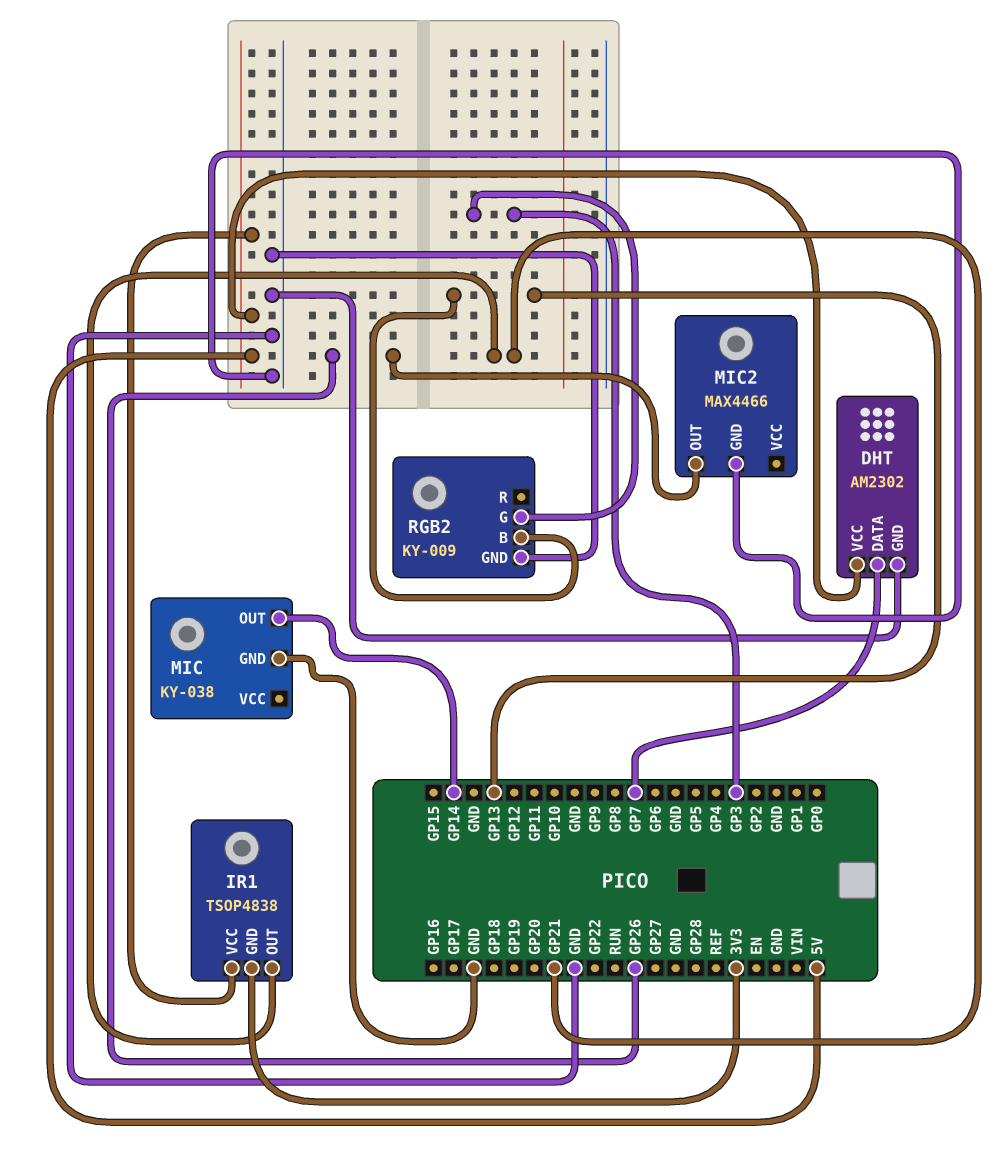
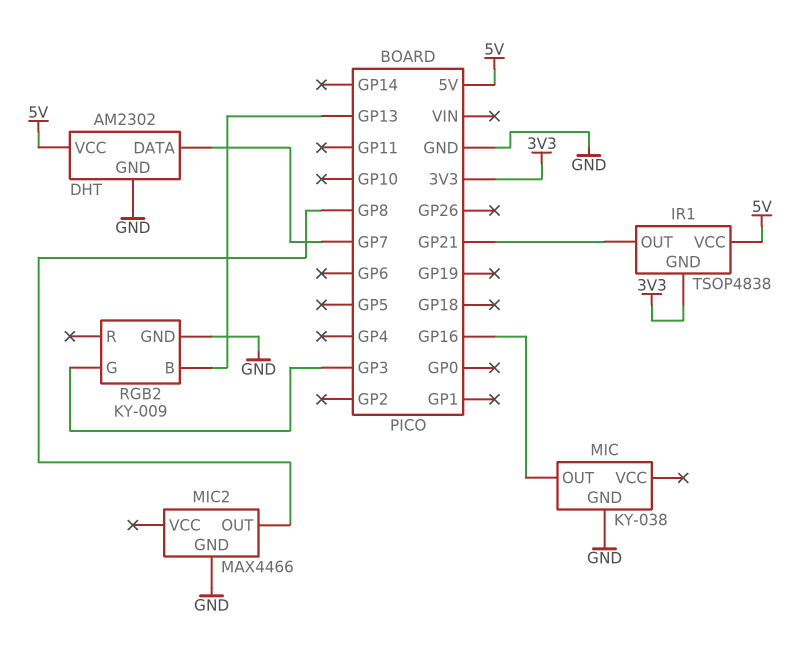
MIC pin OUT: GP14 -> GP16
MIC2 pin OUT: GP26 -> GP8

